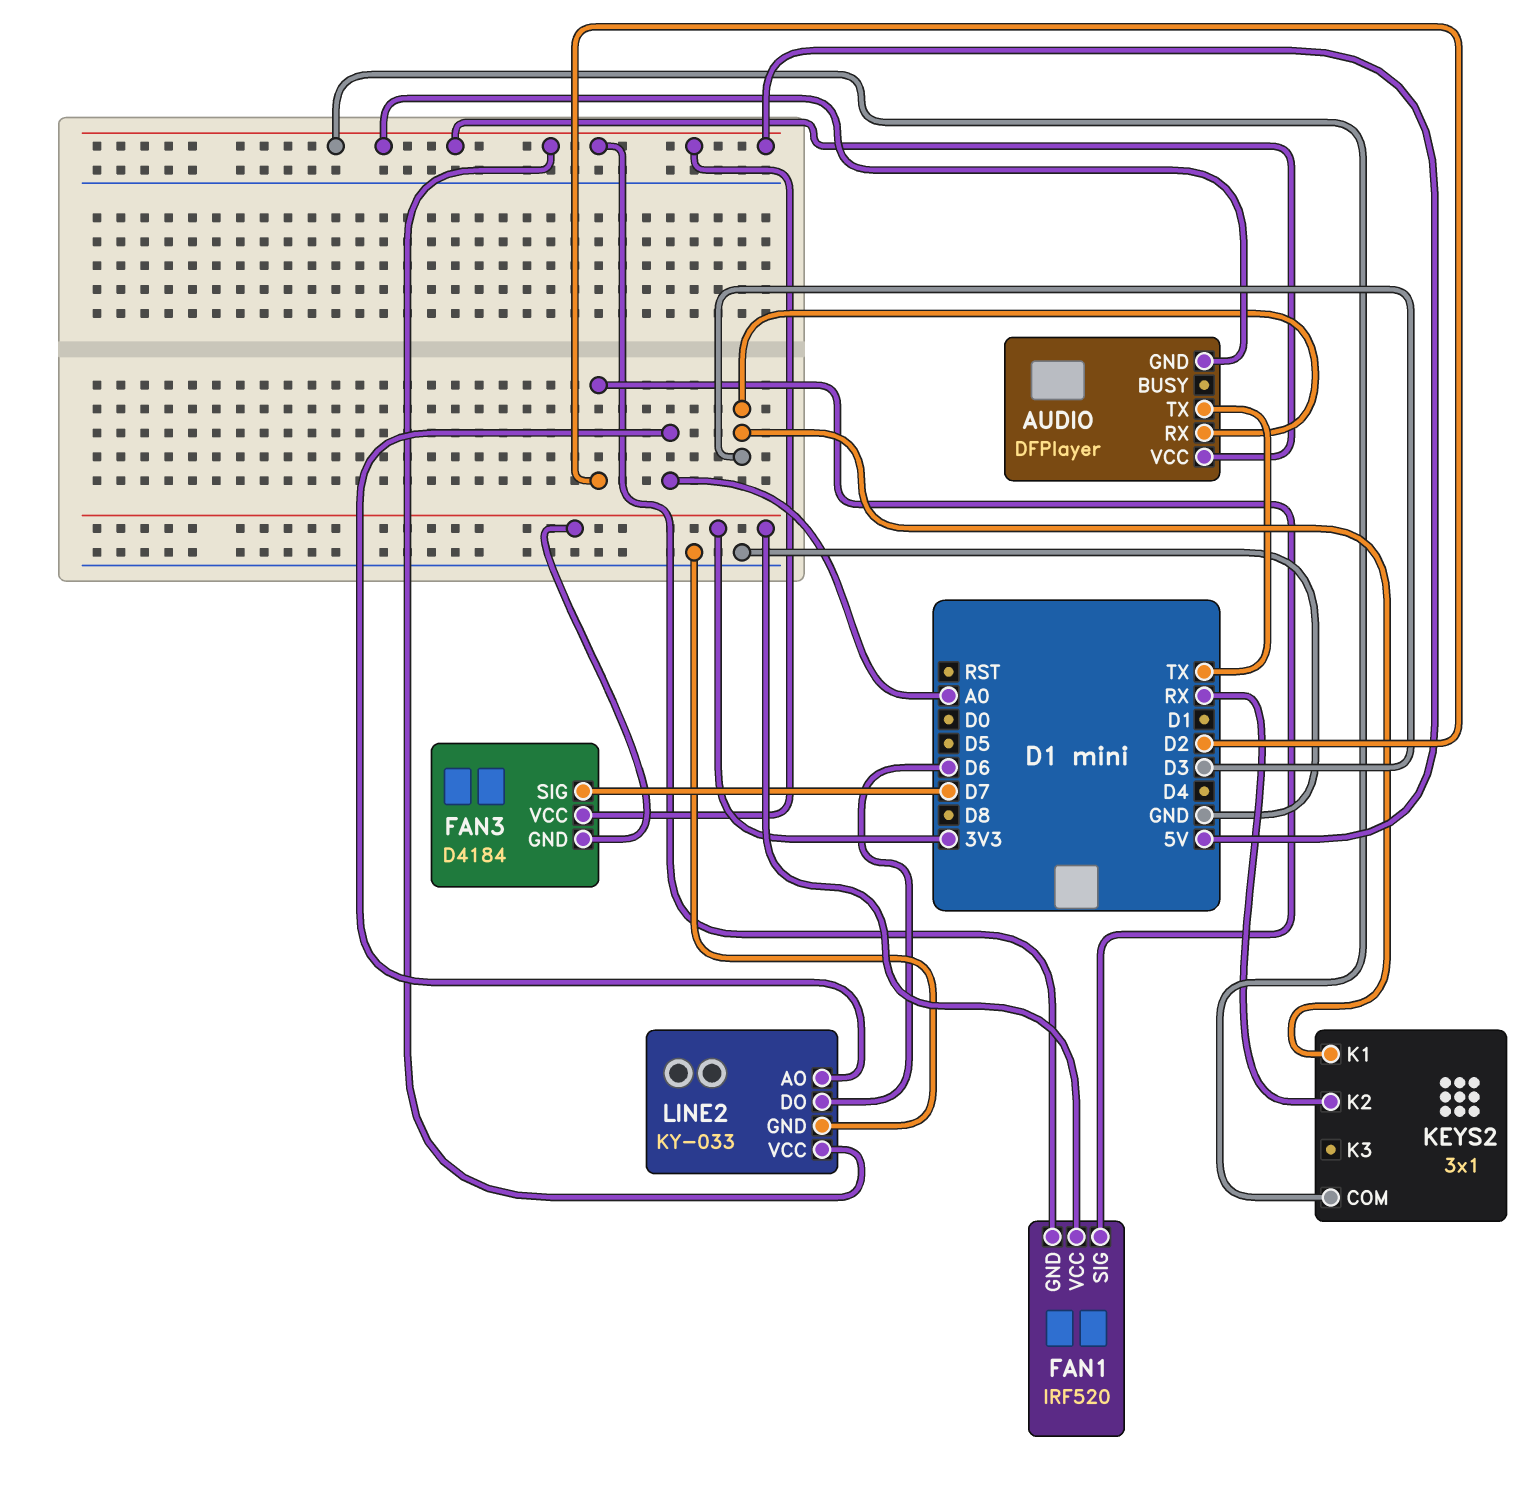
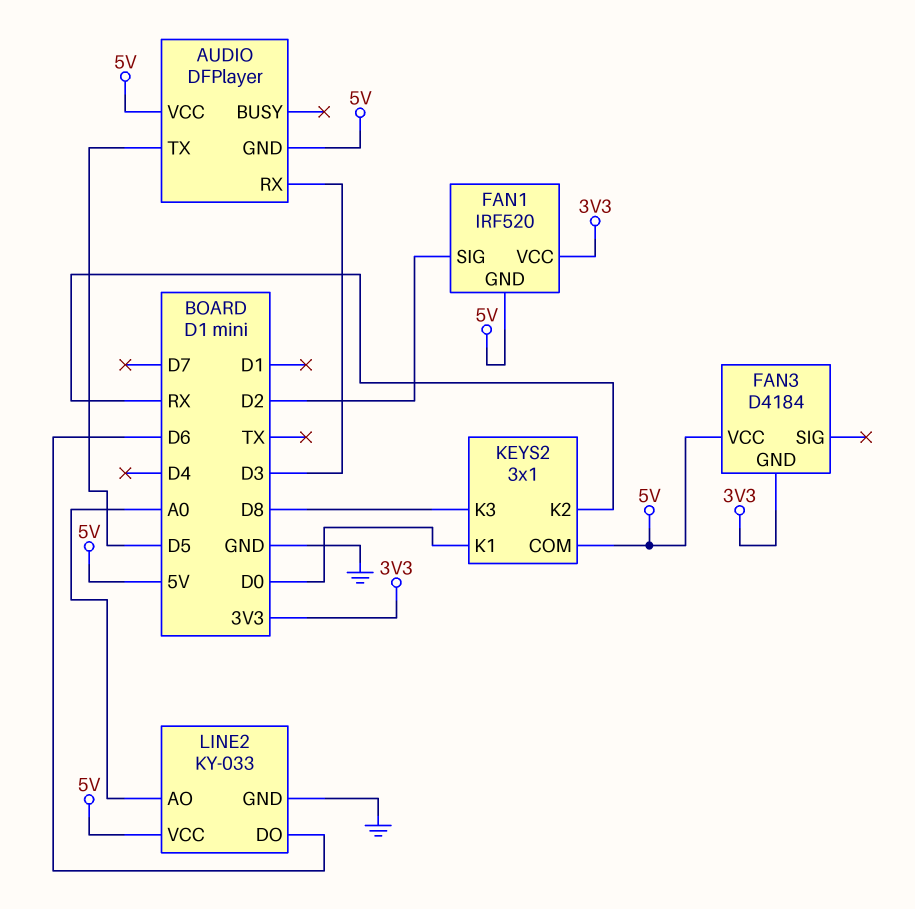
AUDIO pin TX: TX -> D5
FAN3 pin SIG: D7 -> none
KEYS2 pin K1: D3 -> D0
KEYS2 pin K3: none -> D8

